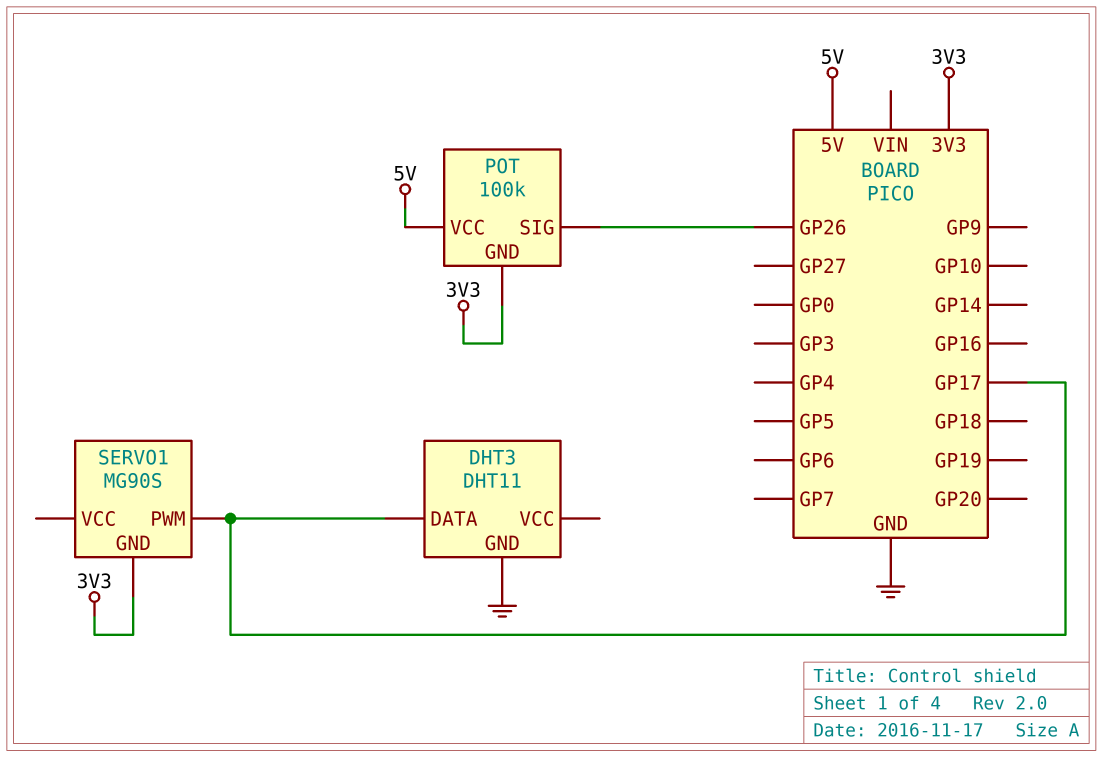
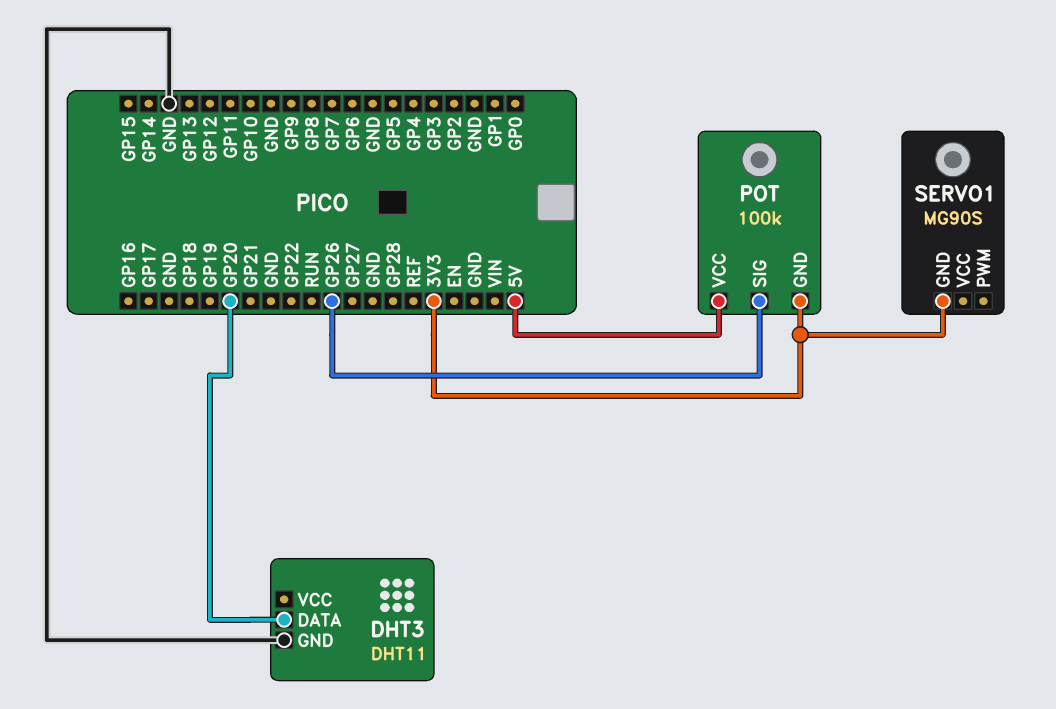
DHT3 pin DATA: GP17 -> GP20
SERVO1 pin PWM: GP17 -> none

